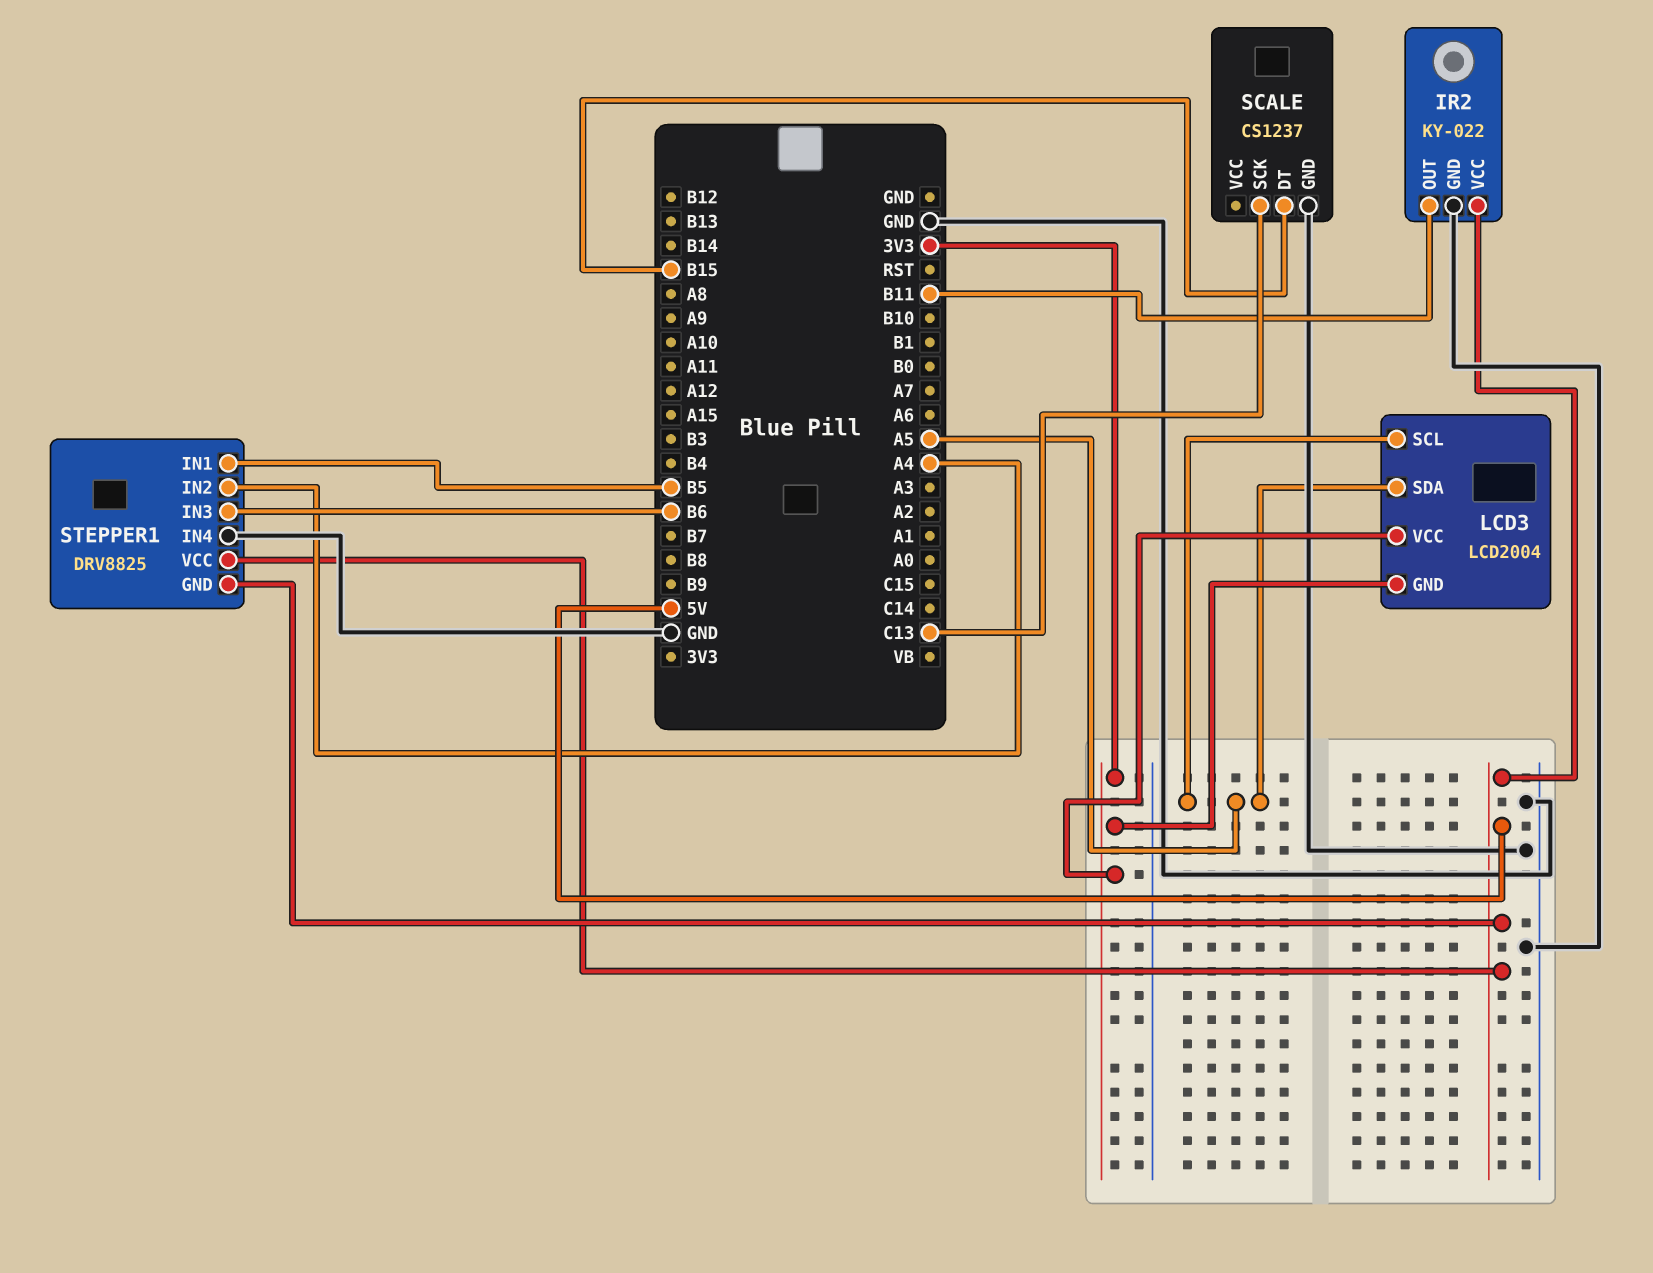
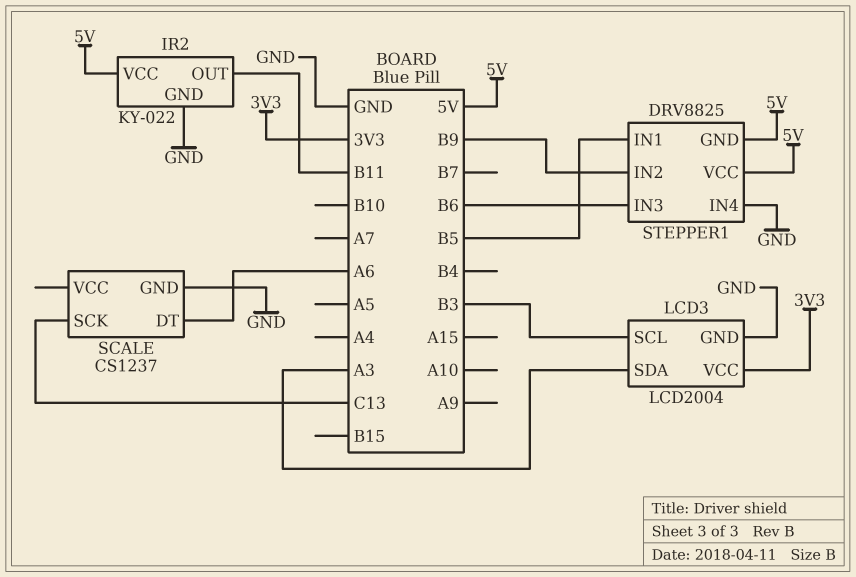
LCD3 pin GND: 3V3 -> GND
LCD3 pin SCL: A5 -> B3
LCD3 pin SDA: A5 -> A3
SCALE pin DT: B15 -> A6
STEPPER1 pin IN2: A4 -> B9

